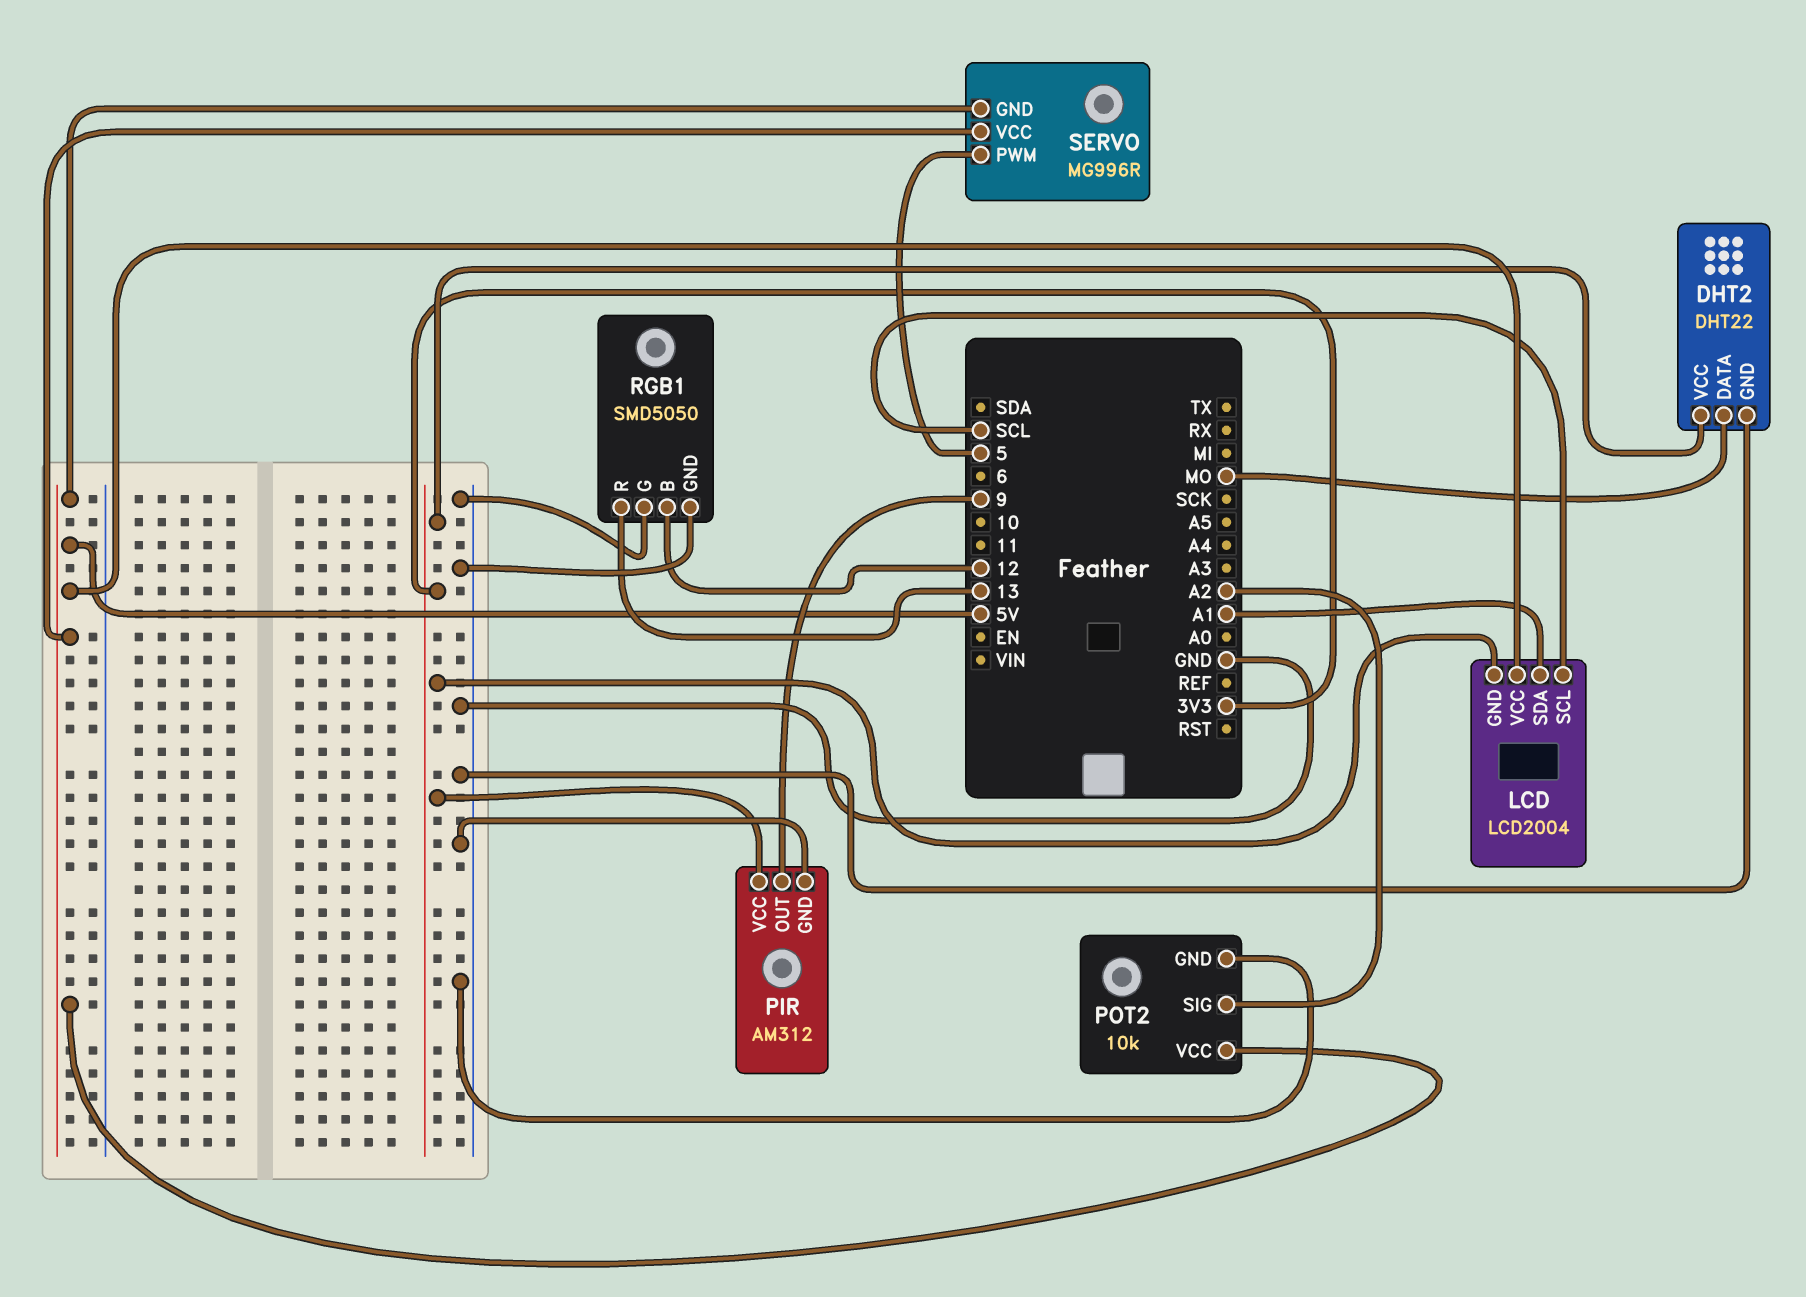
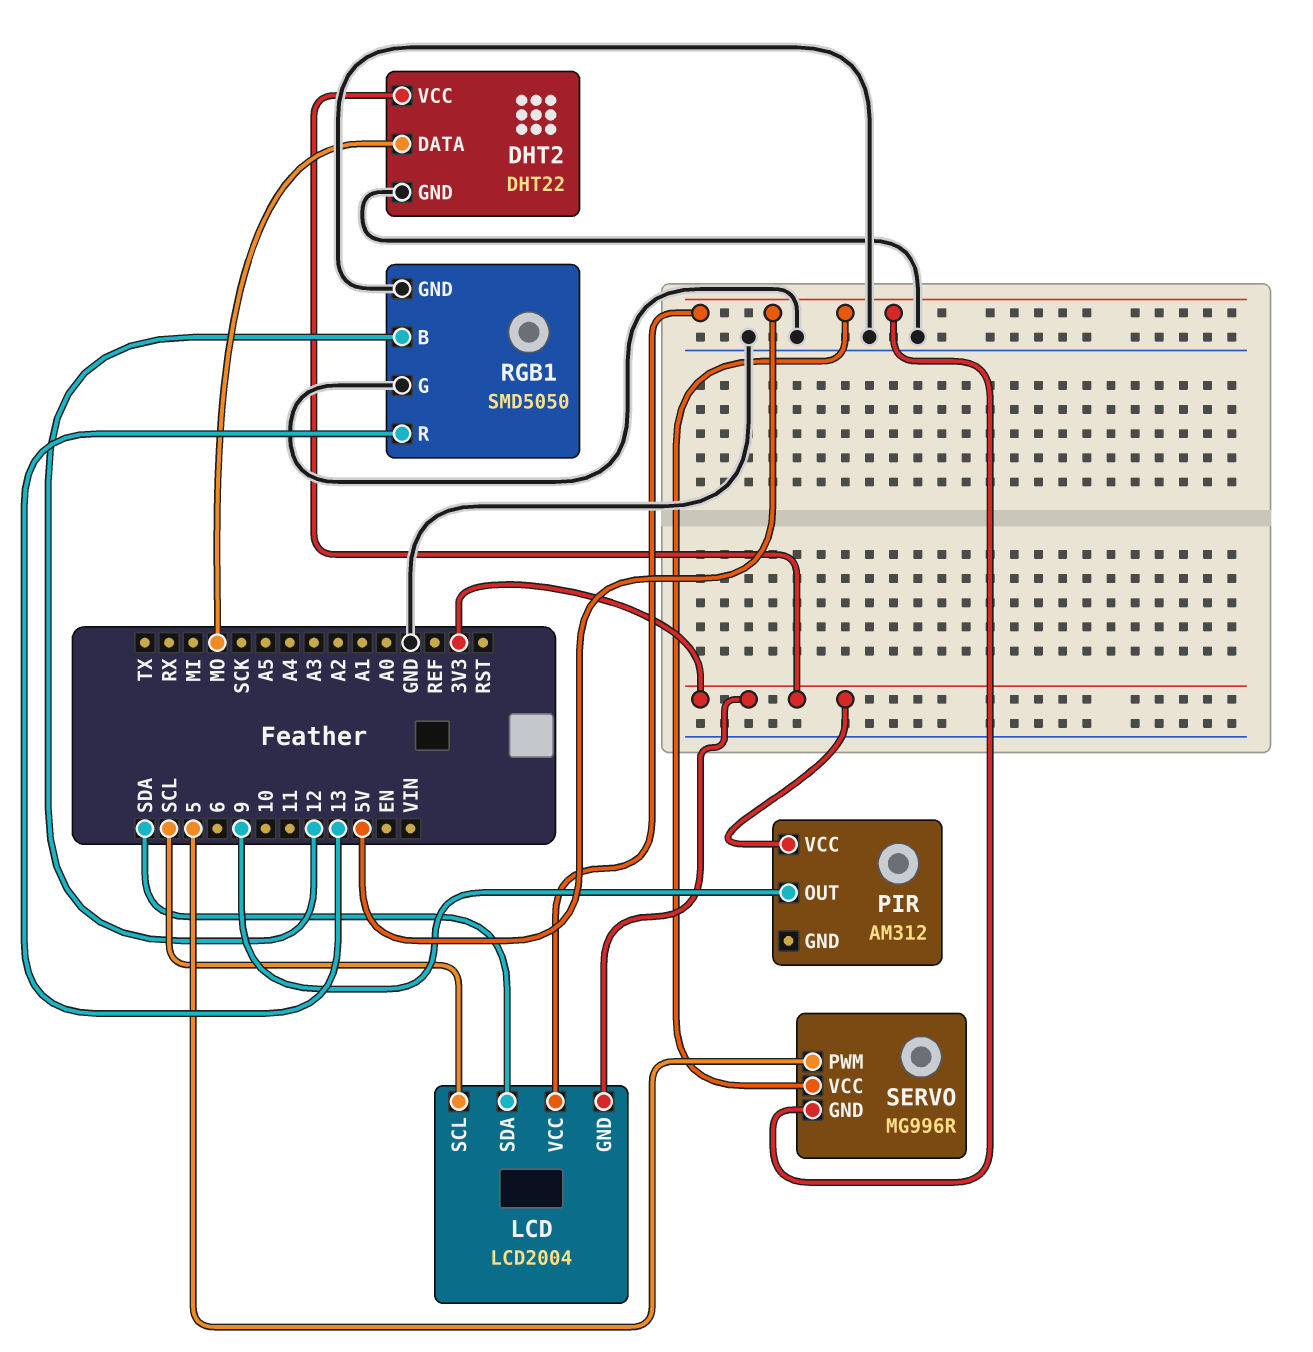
LCD pin SDA: A1 -> SDA
PIR pin GND: GND -> none
POT2: 10k -> none
POT2 pin GND: GND -> none
POT2 pin SIG: A2 -> none
POT2 pin VCC: 5V -> none

